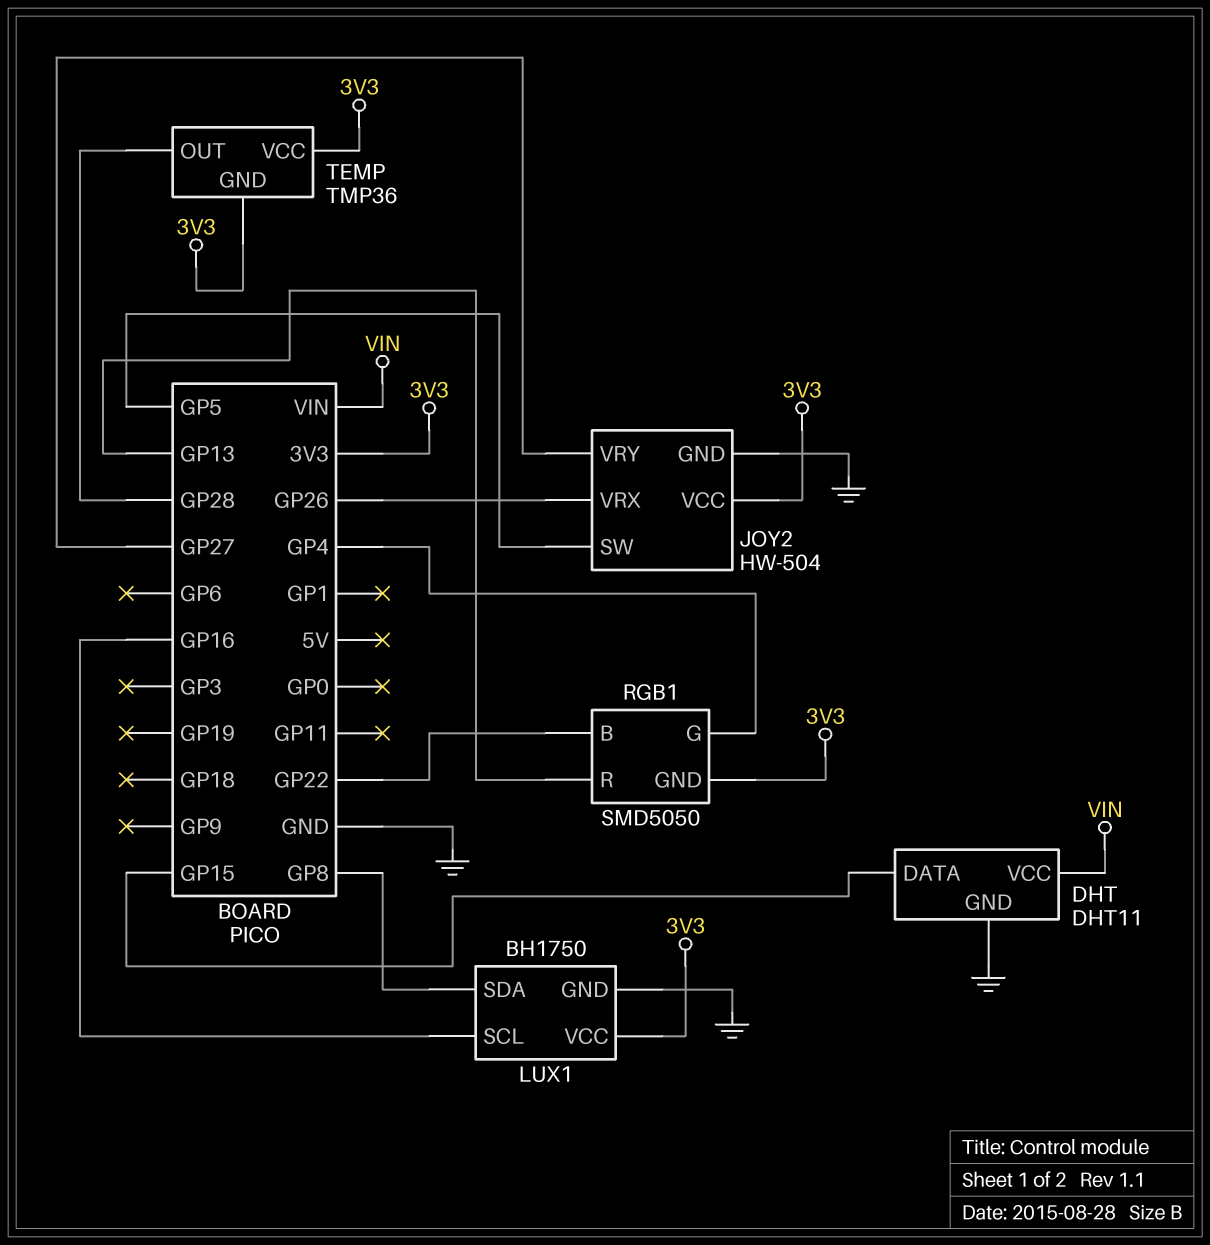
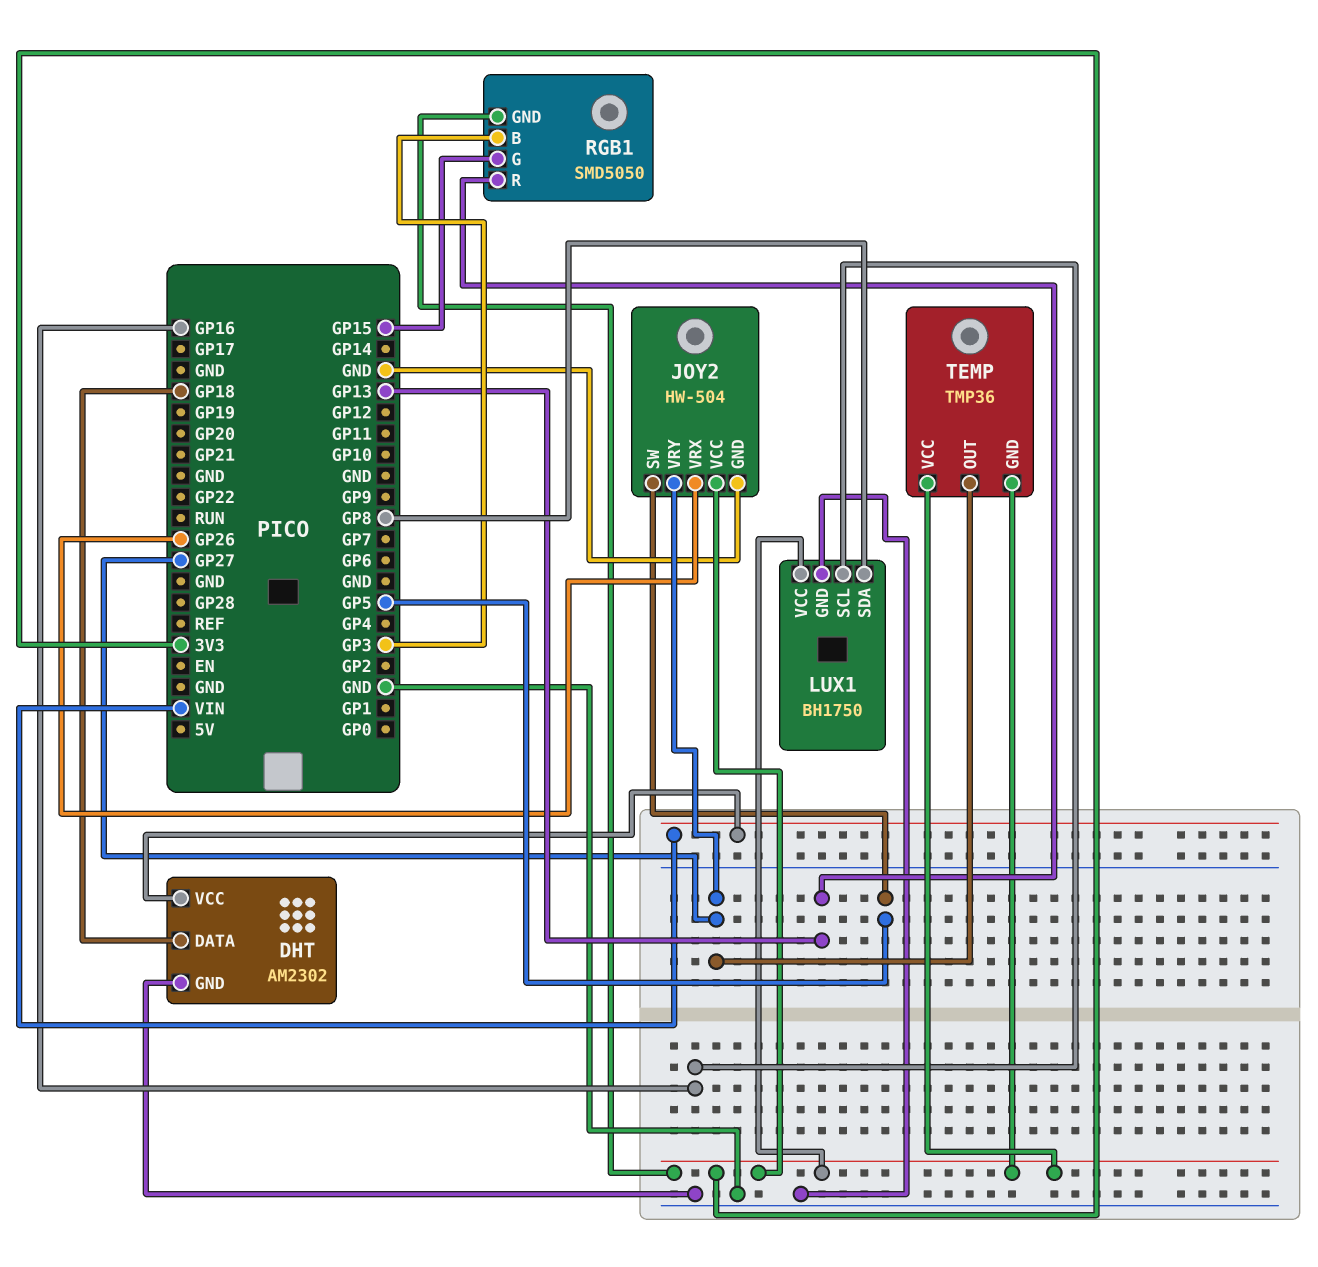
DHT: DHT11 -> AM2302
DHT pin DATA: GP15 -> GP18
RGB1 pin B: GP22 -> GP3
RGB1 pin G: GP4 -> GP15
TEMP pin OUT: GP28 -> GP27

